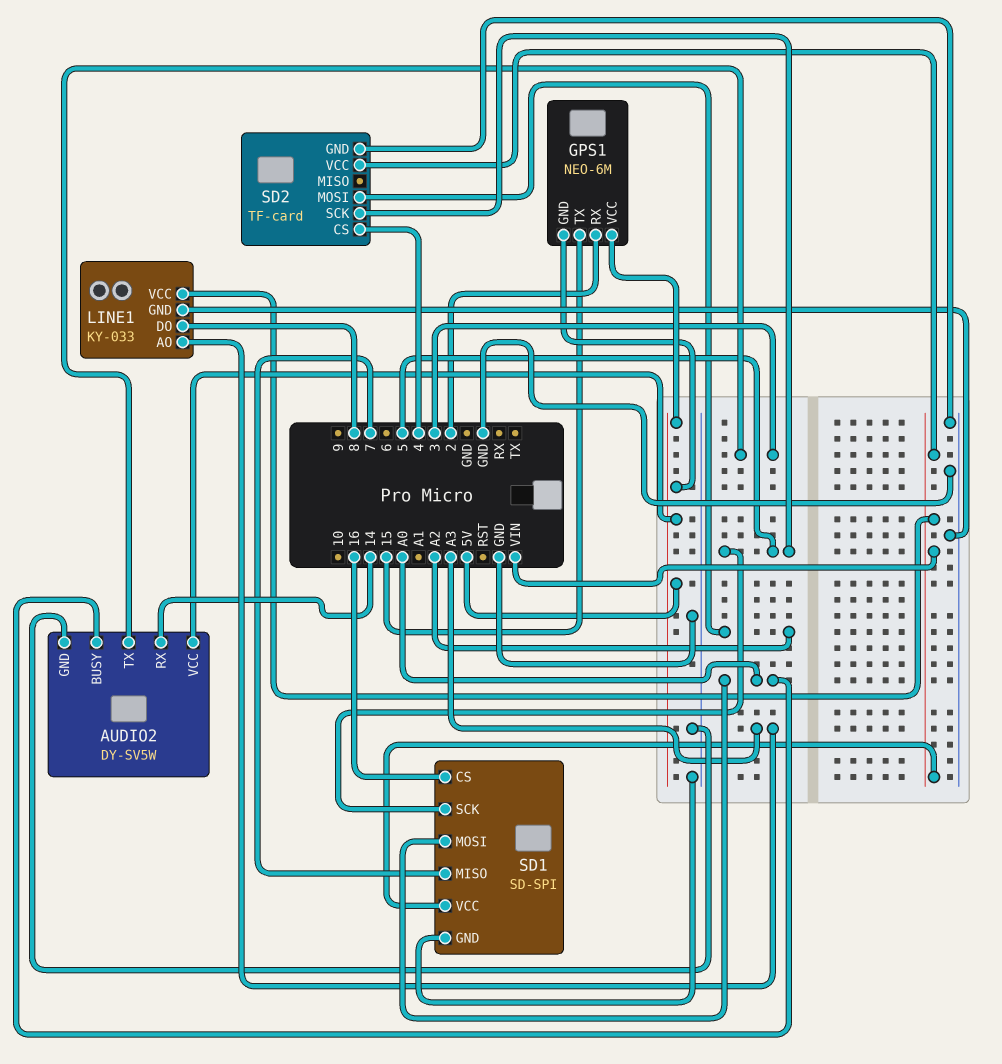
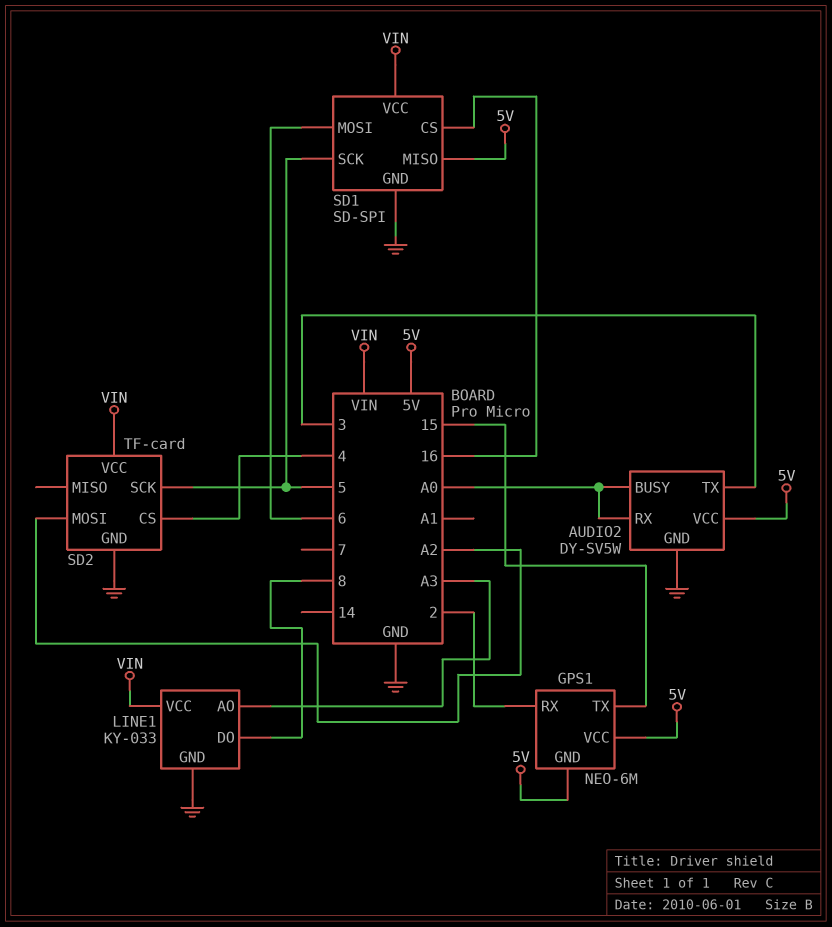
AUDIO2 pin RX: 14 -> A0
SD1 pin MISO: 7 -> 5V
SD1 pin MOSI: A0 -> 6

